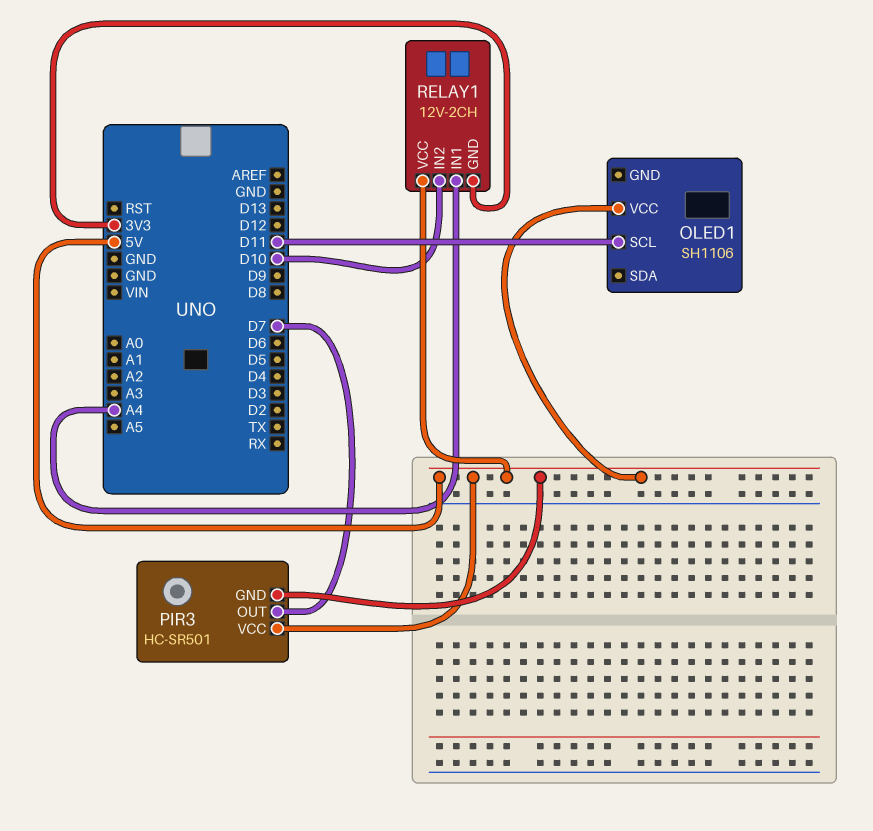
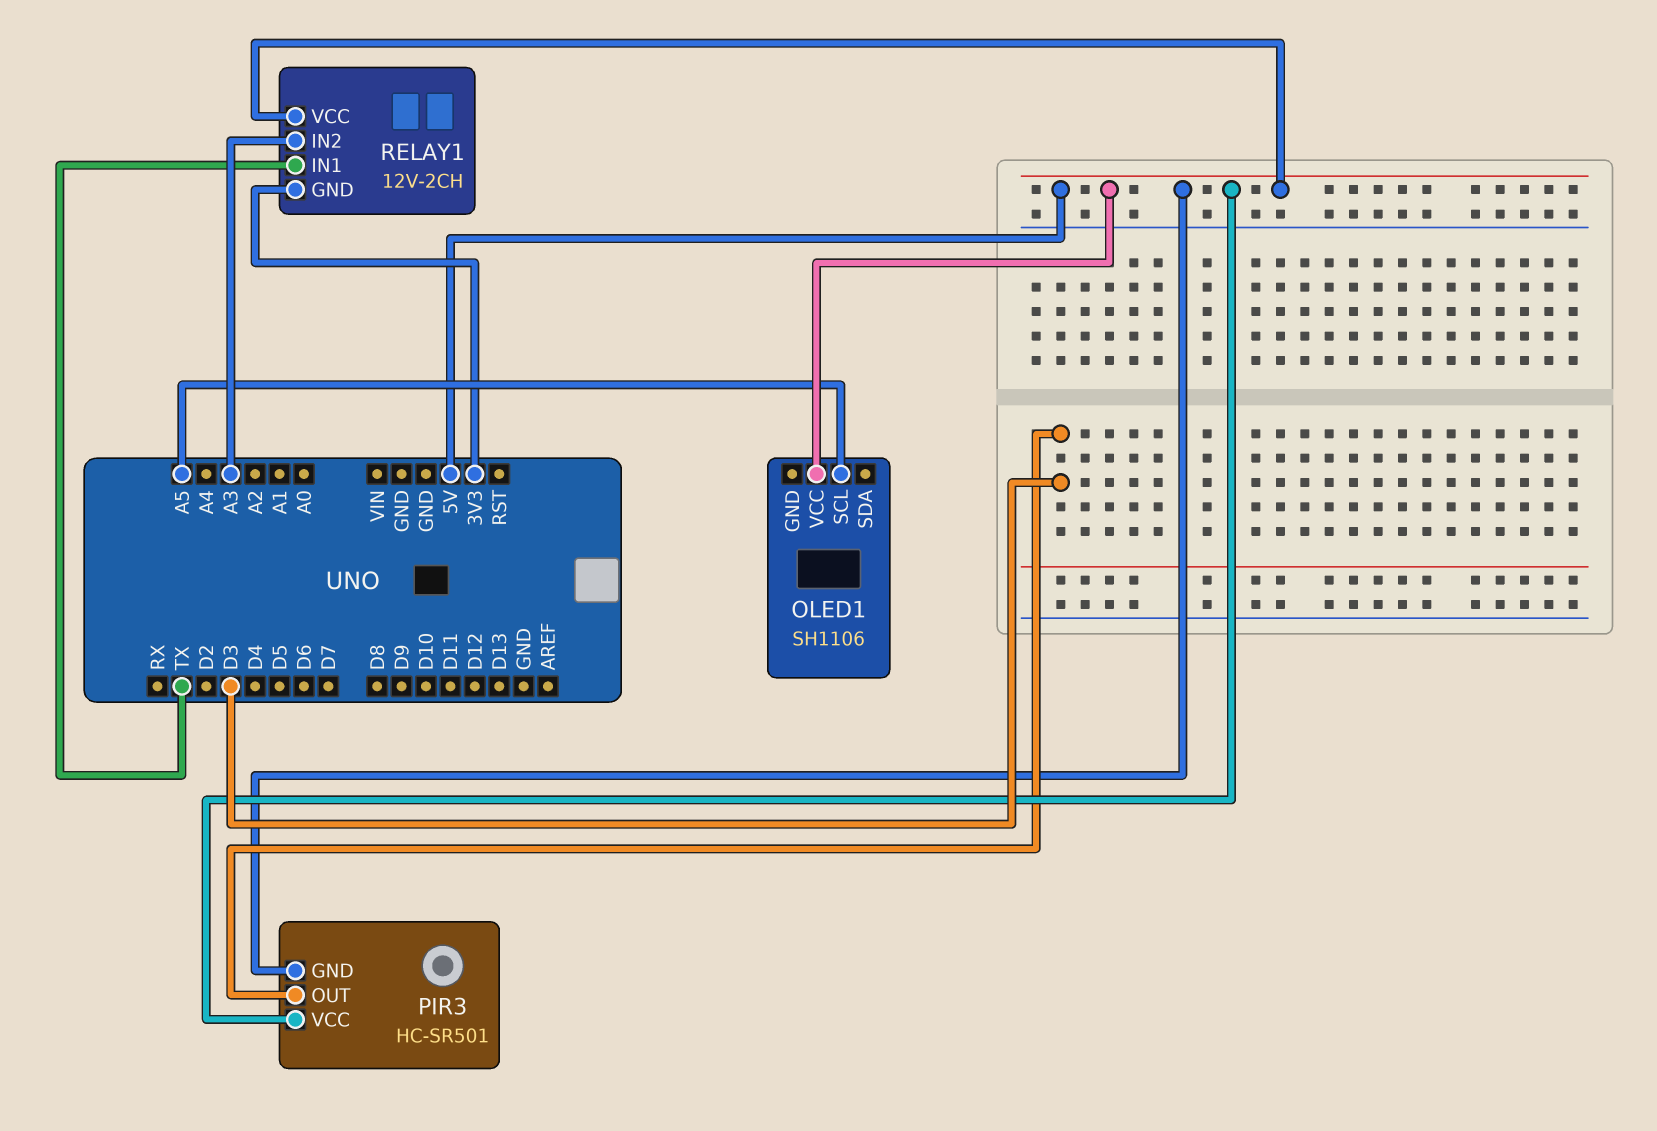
OLED1 pin SCL: D11 -> A5
PIR3 pin OUT: D7 -> D3
RELAY1 pin IN1: A4 -> TX
RELAY1 pin IN2: D10 -> A3

